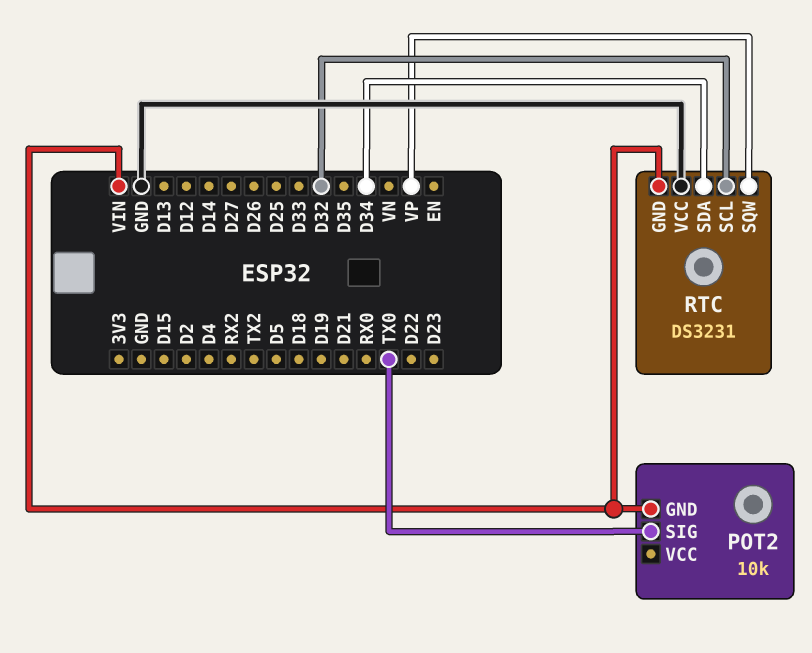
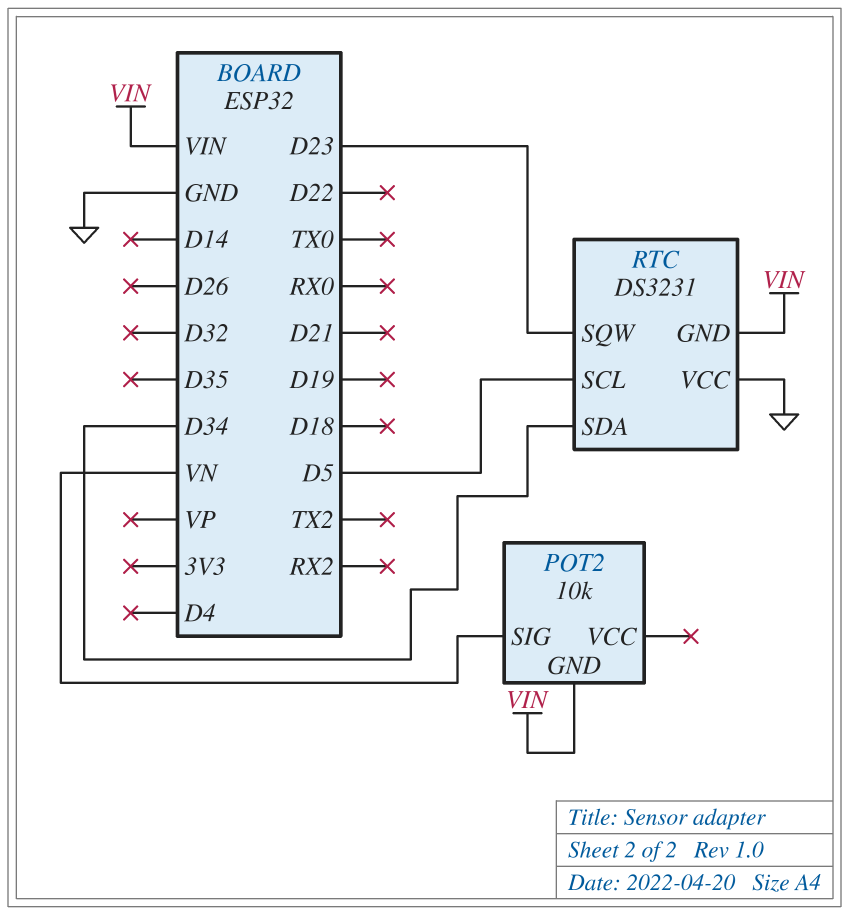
POT2 pin SIG: TX0 -> VN
RTC pin SCL: D32 -> D5
RTC pin SQW: VP -> D23

